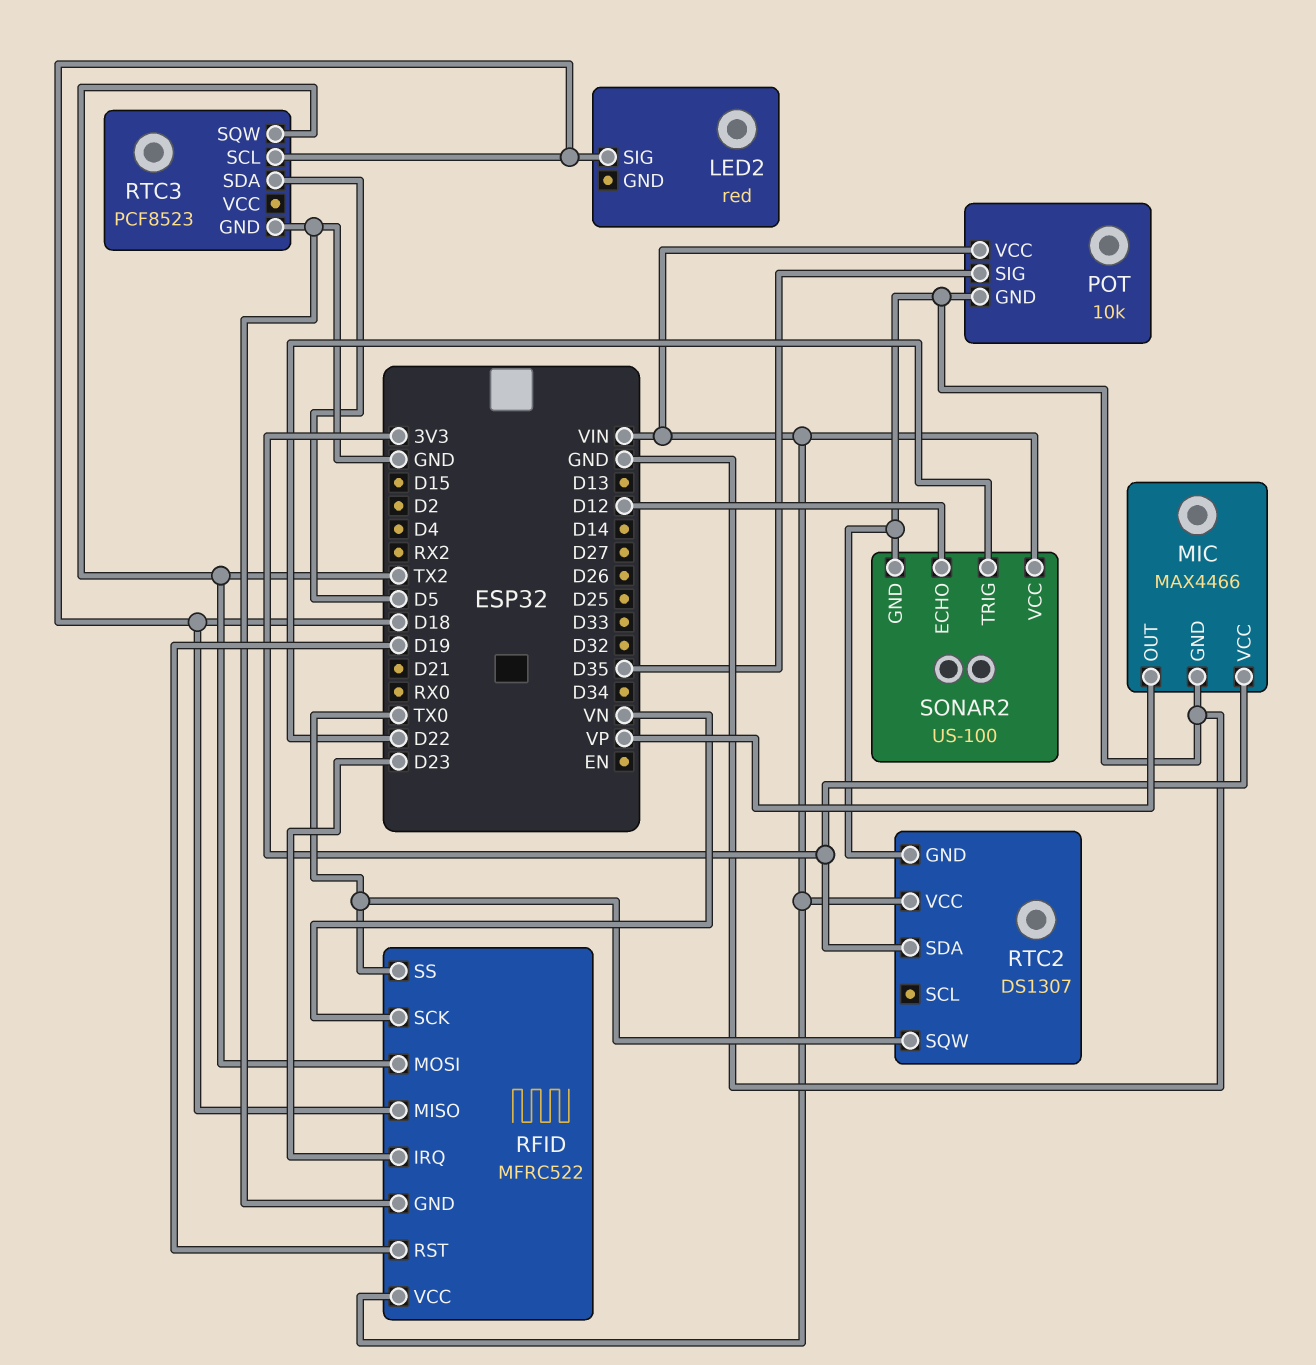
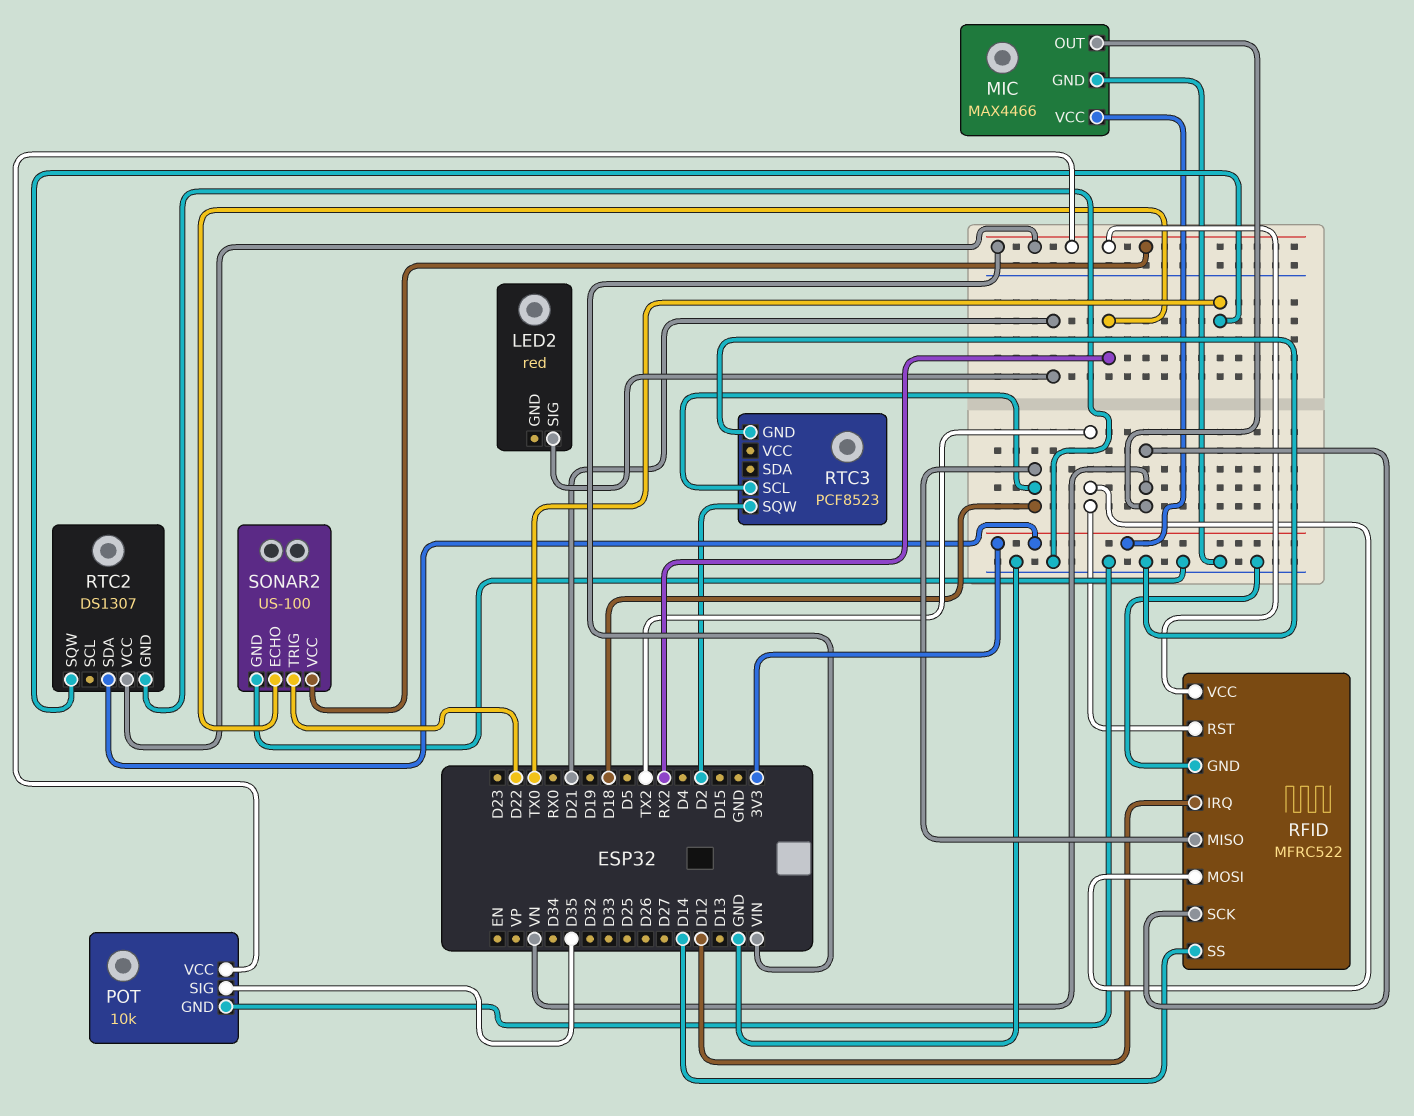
LED2 pin SIG: D18 -> D21
MIC pin OUT: VP -> VN
RFID pin IRQ: D23 -> D12
RFID pin RST: D19 -> TX2
RFID pin SS: TX0 -> D14
RTC3 pin SDA: D5 -> none
RTC3 pin SQW: TX2 -> D2
SONAR2 pin ECHO: D12 -> RX2

